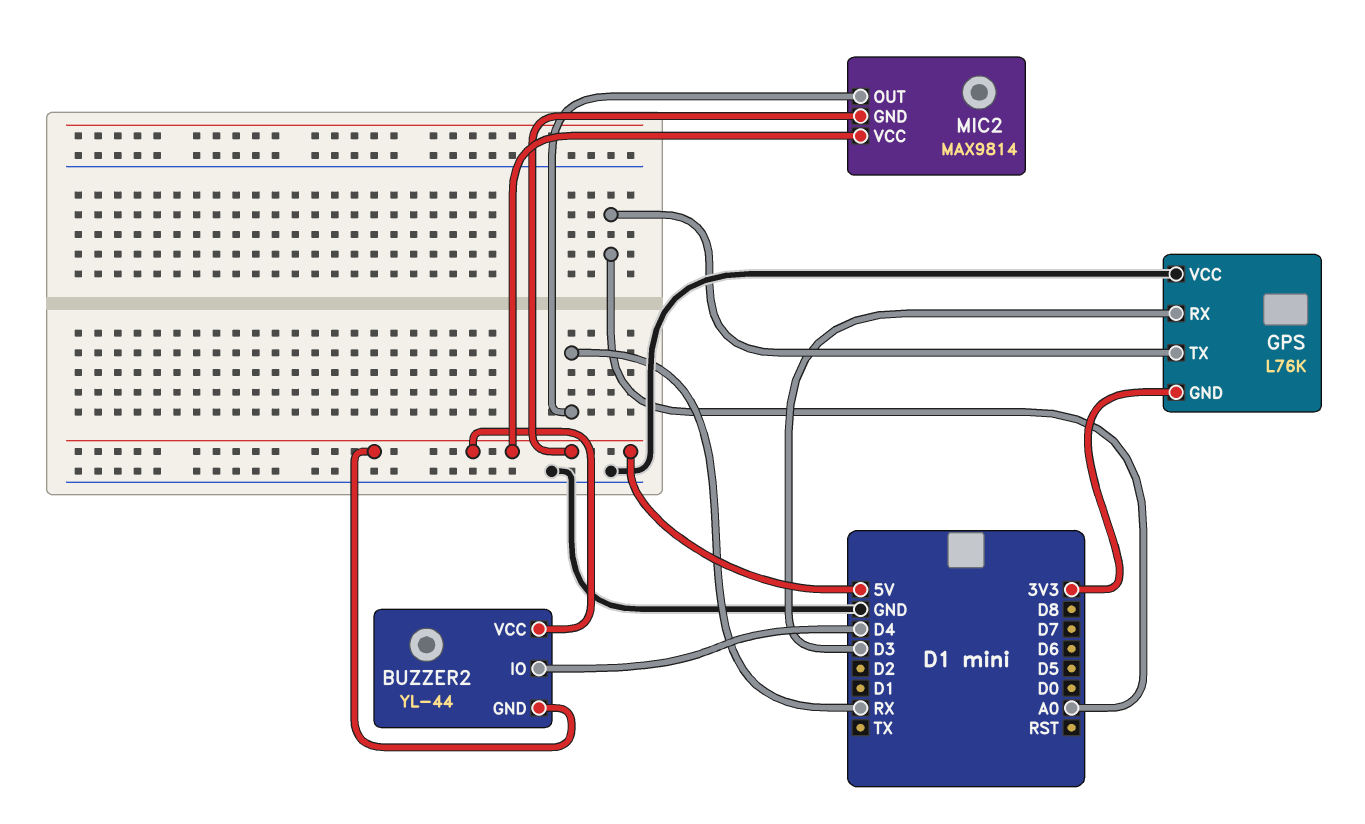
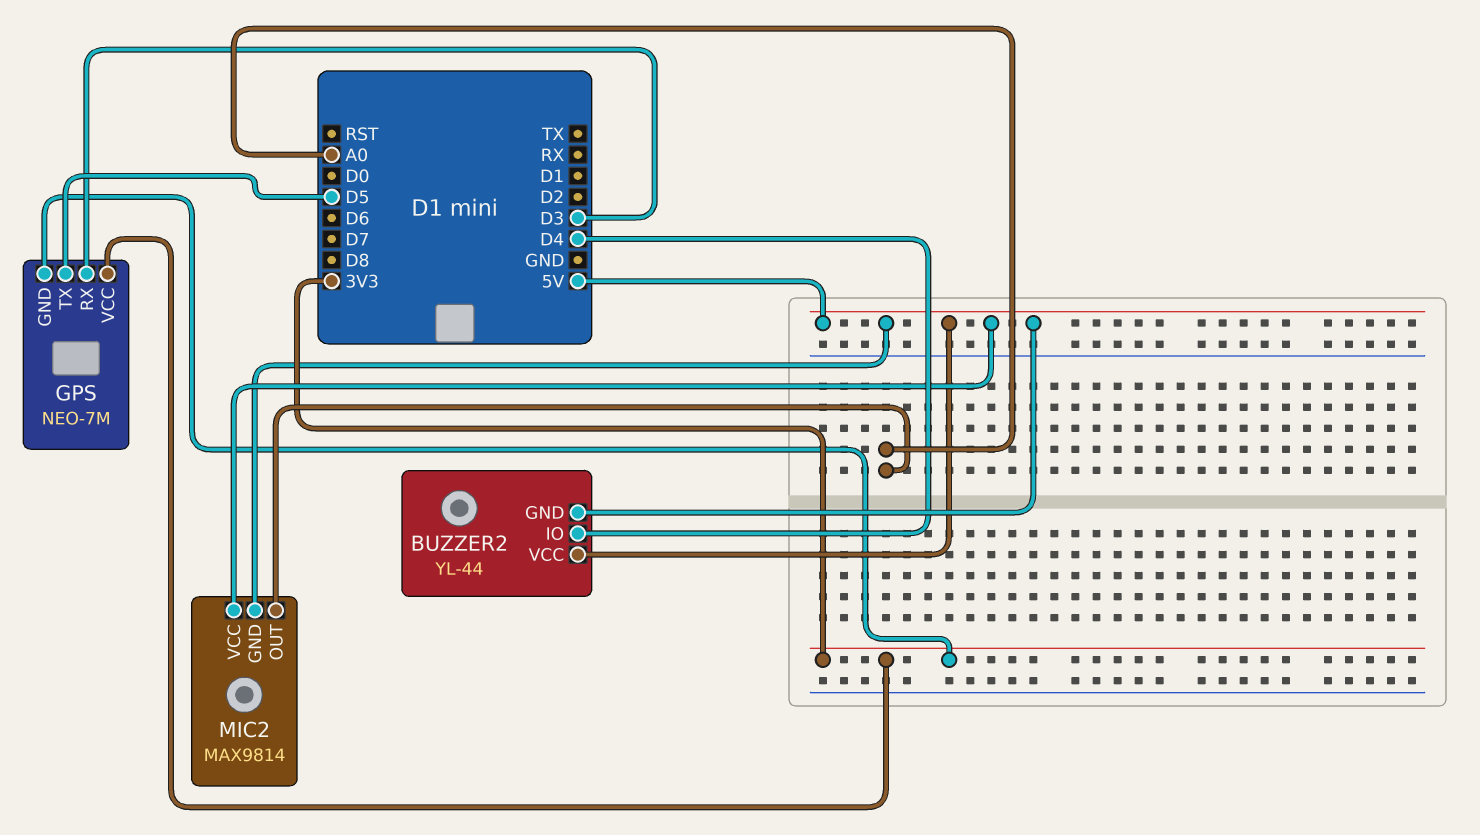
GPS: L76K -> NEO-7M
GPS pin TX: A0 -> D5
GPS pin VCC: GND -> 3V3
MIC2 pin OUT: RX -> A0

